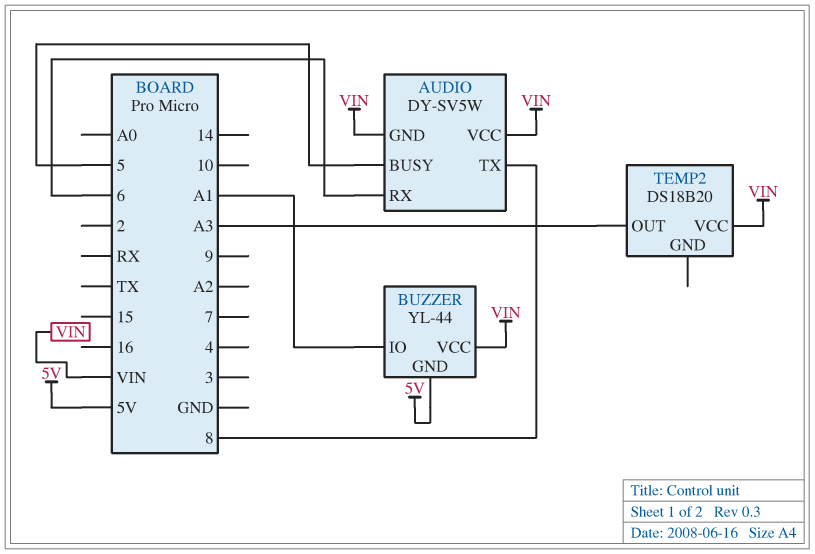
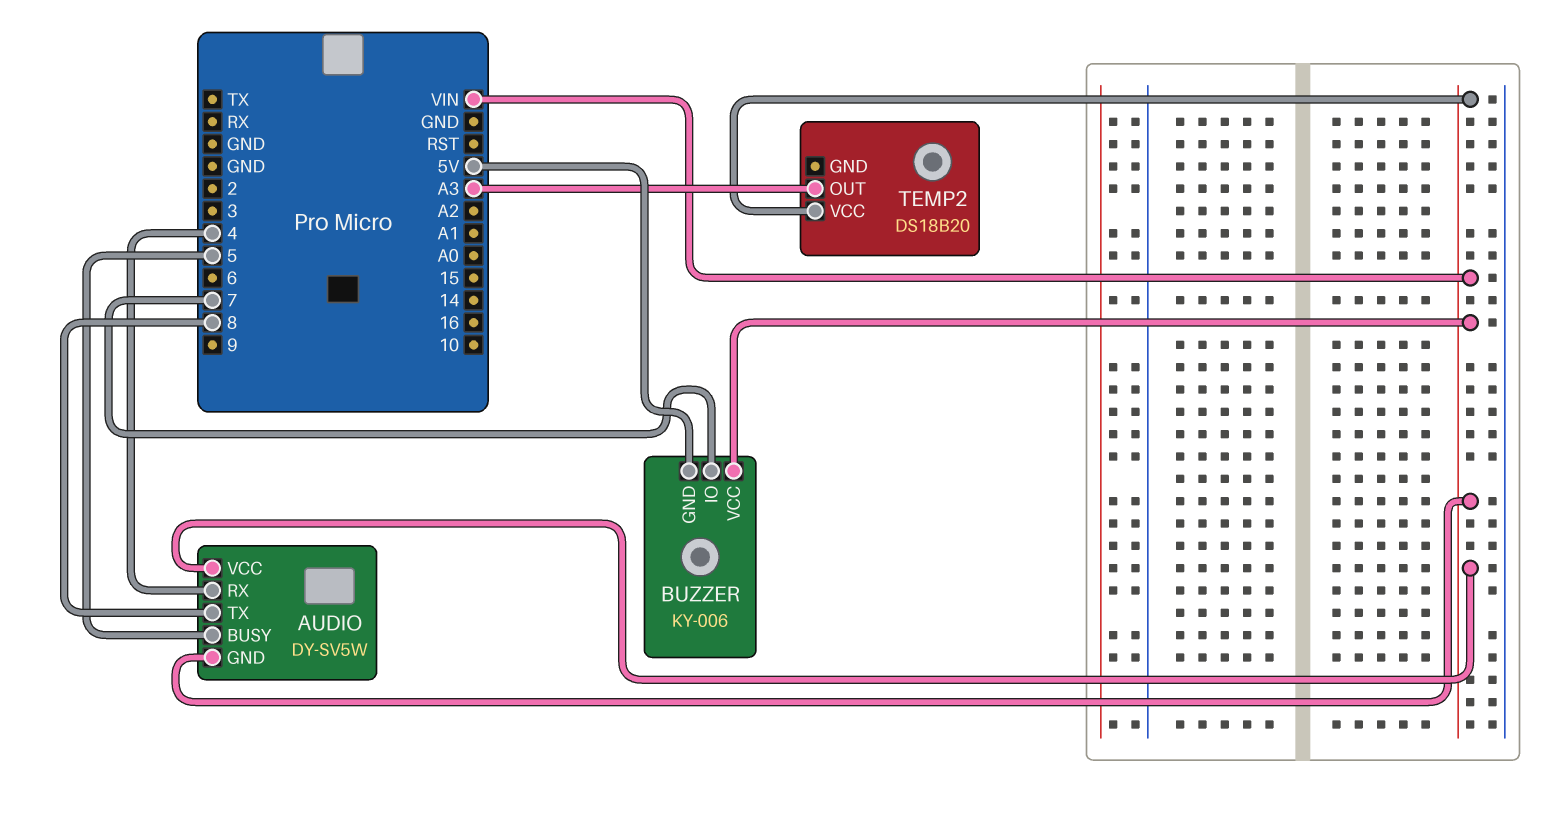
AUDIO pin RX: 6 -> 4
BUZZER: YL-44 -> KY-006
BUZZER pin IO: A1 -> 7

